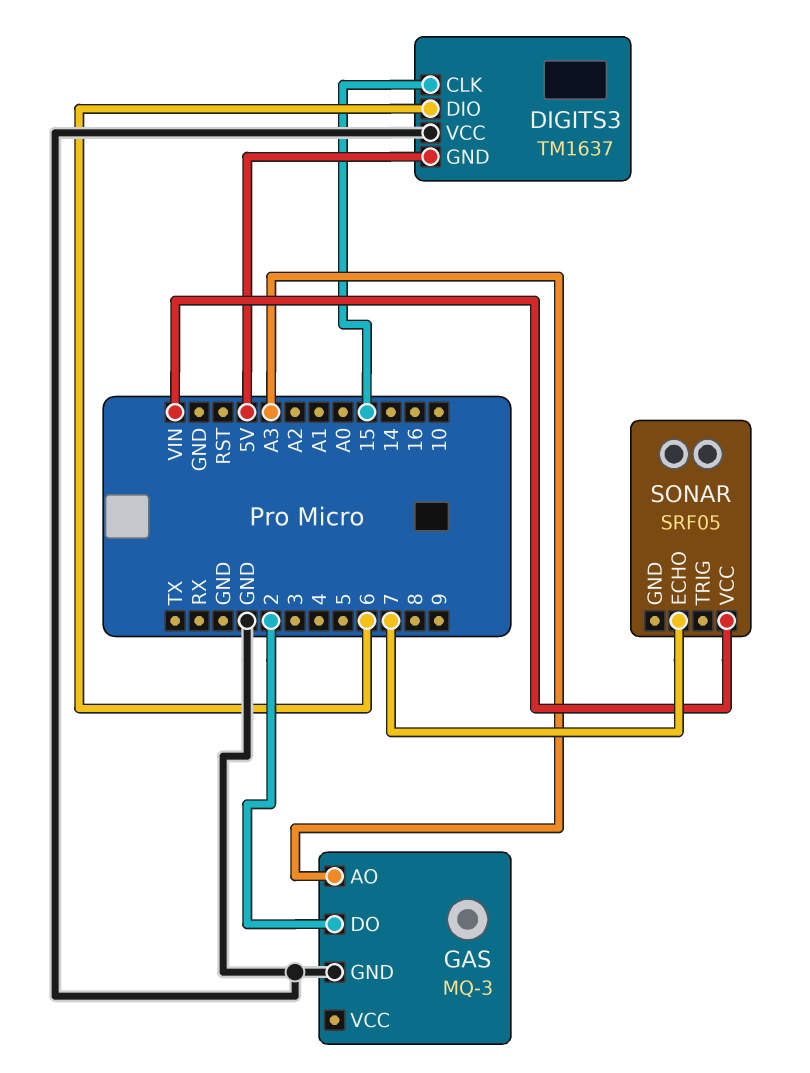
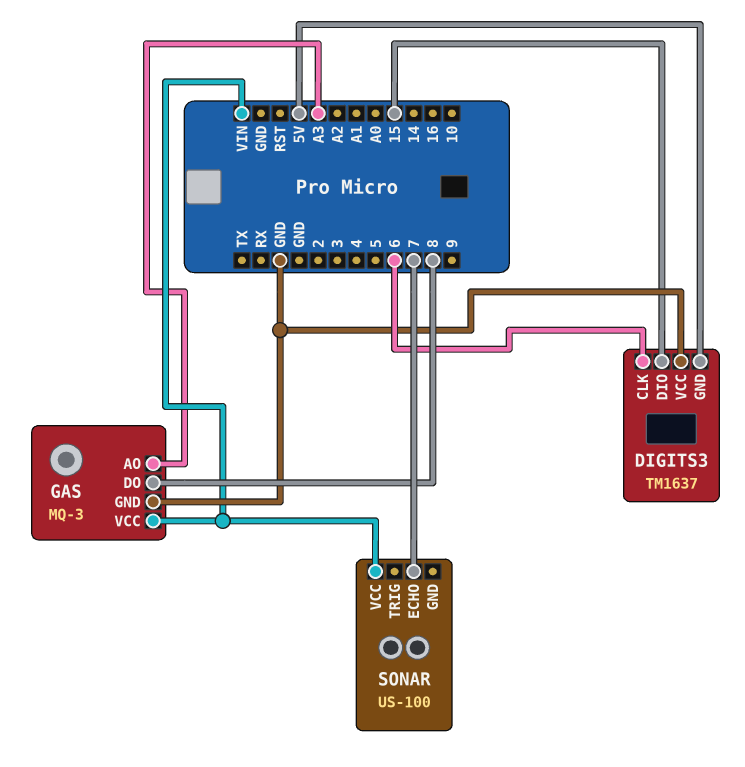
DIGITS3 pin CLK: 15 -> 6
DIGITS3 pin DIO: 6 -> 15
GAS pin DO: 2 -> 8
GAS pin VCC: none -> VIN
SONAR: SRF05 -> US-100

